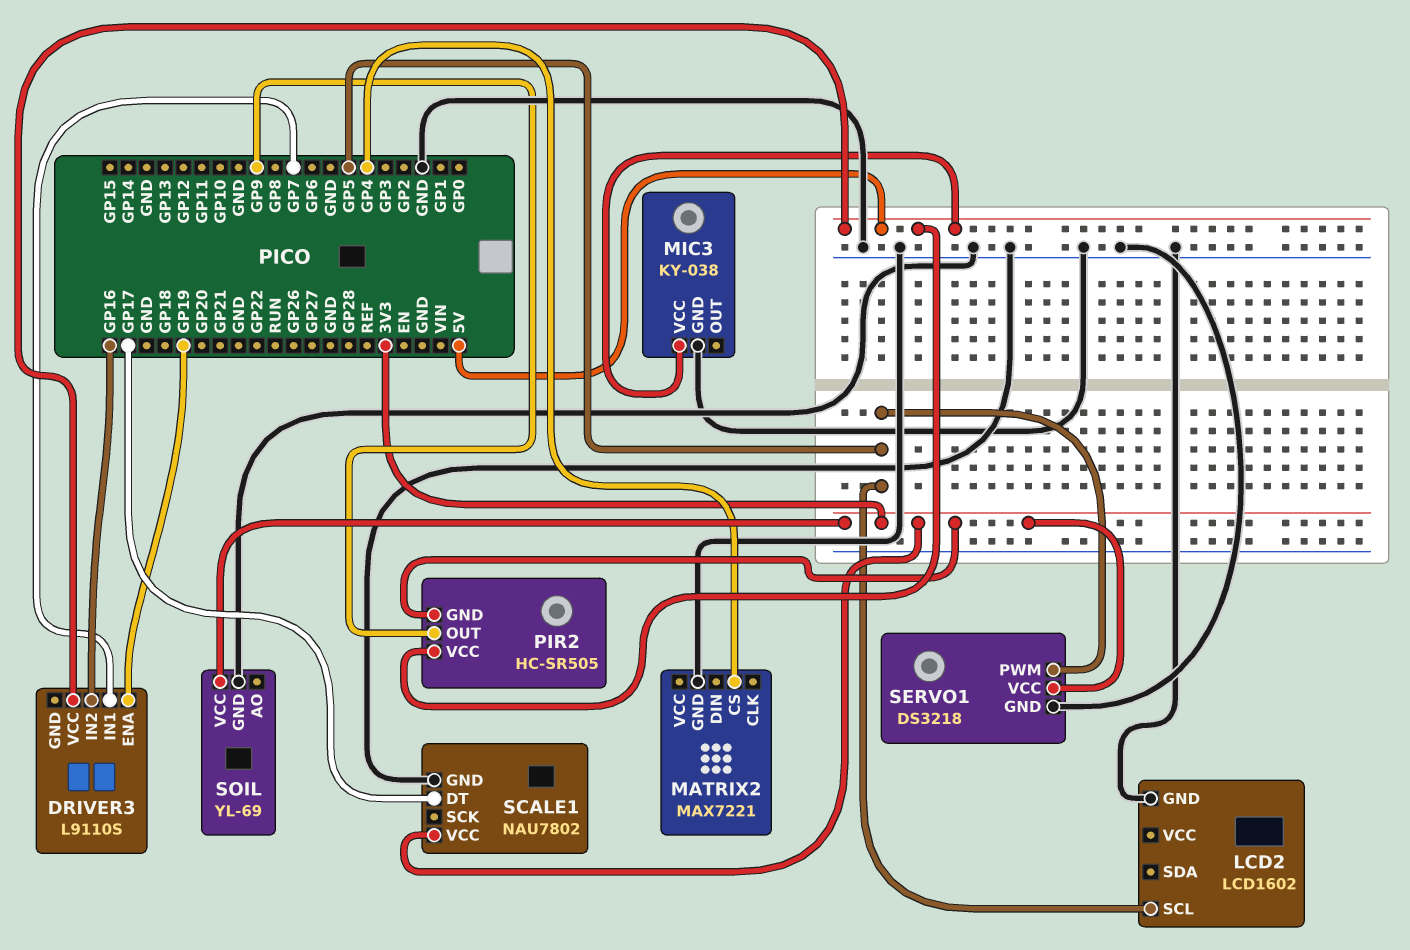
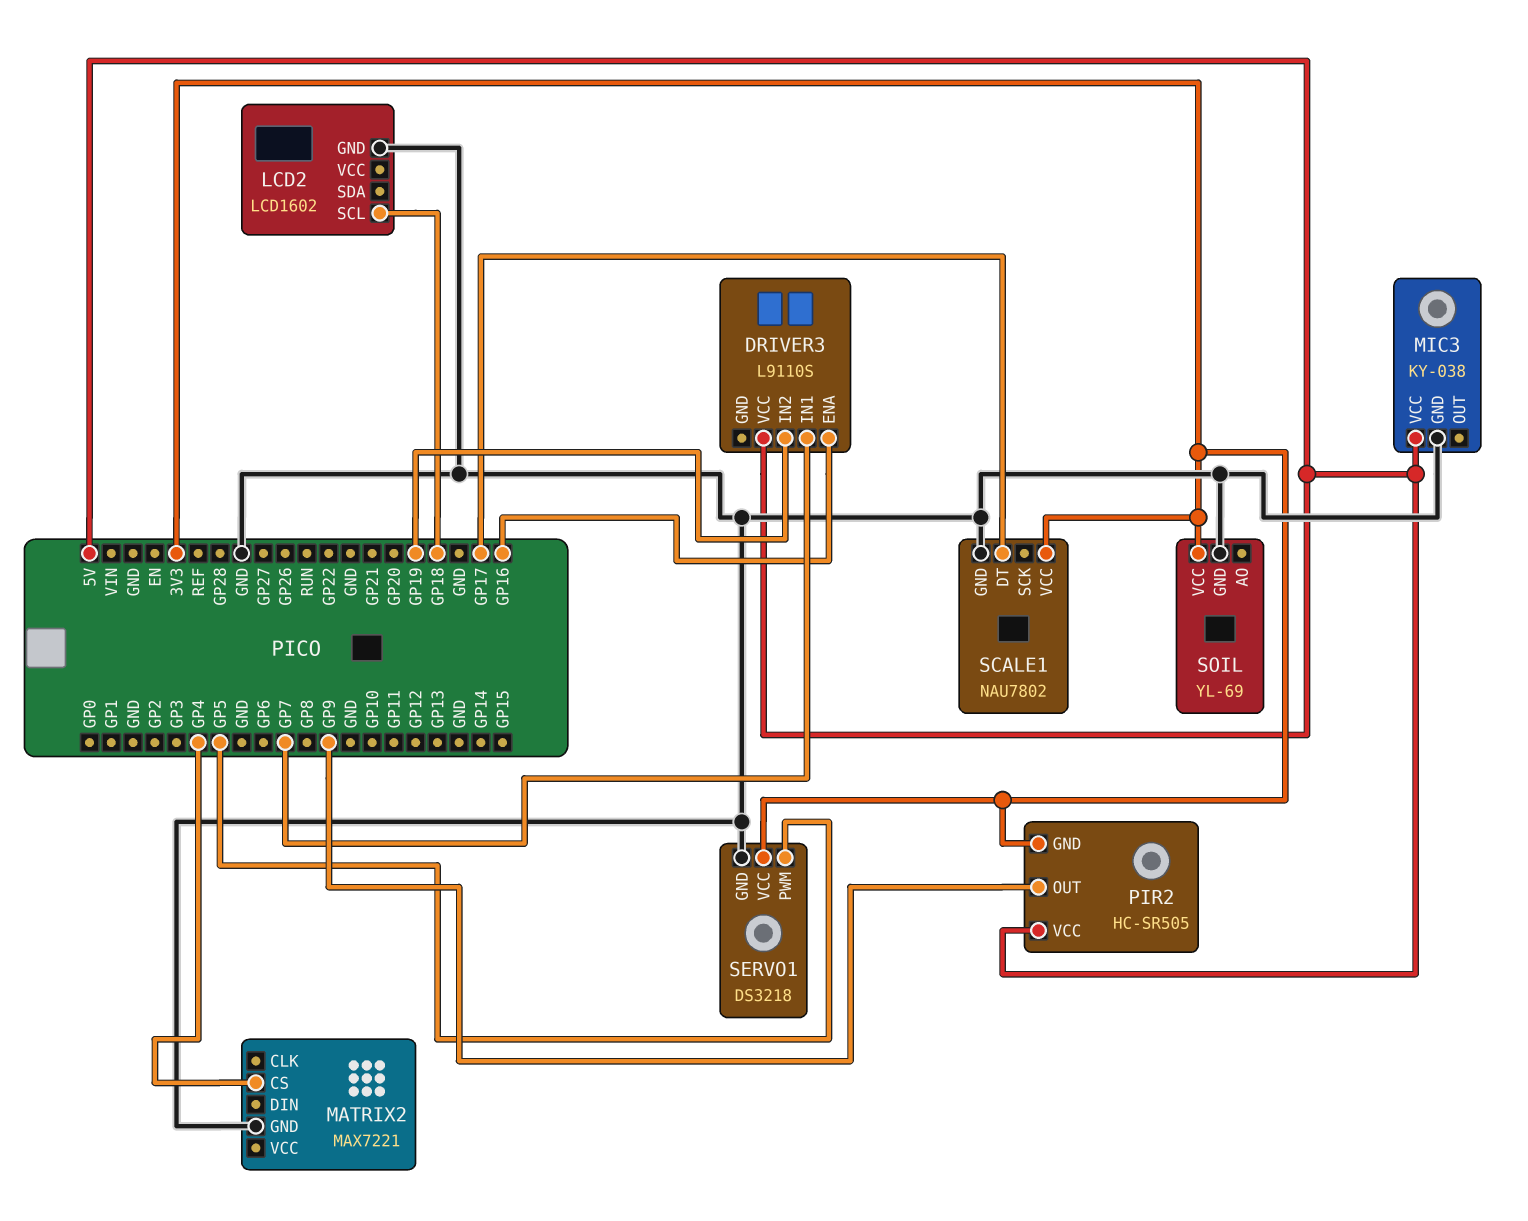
DRIVER3 pin ENA: GP19 -> GP16
DRIVER3 pin IN2: GP16 -> GP19
LCD2 pin SCL: GP5 -> GP18

